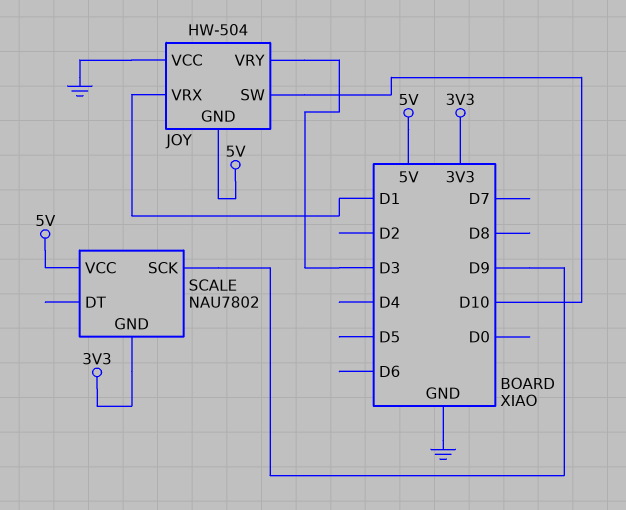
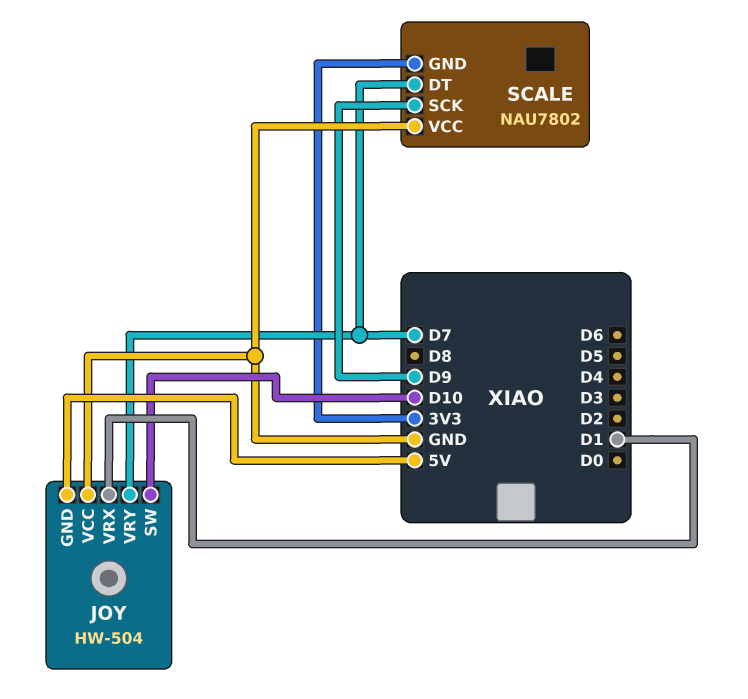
JOY pin VRY: D3 -> D7
SCALE pin DT: none -> D7
SCALE pin VCC: 5V -> GND

